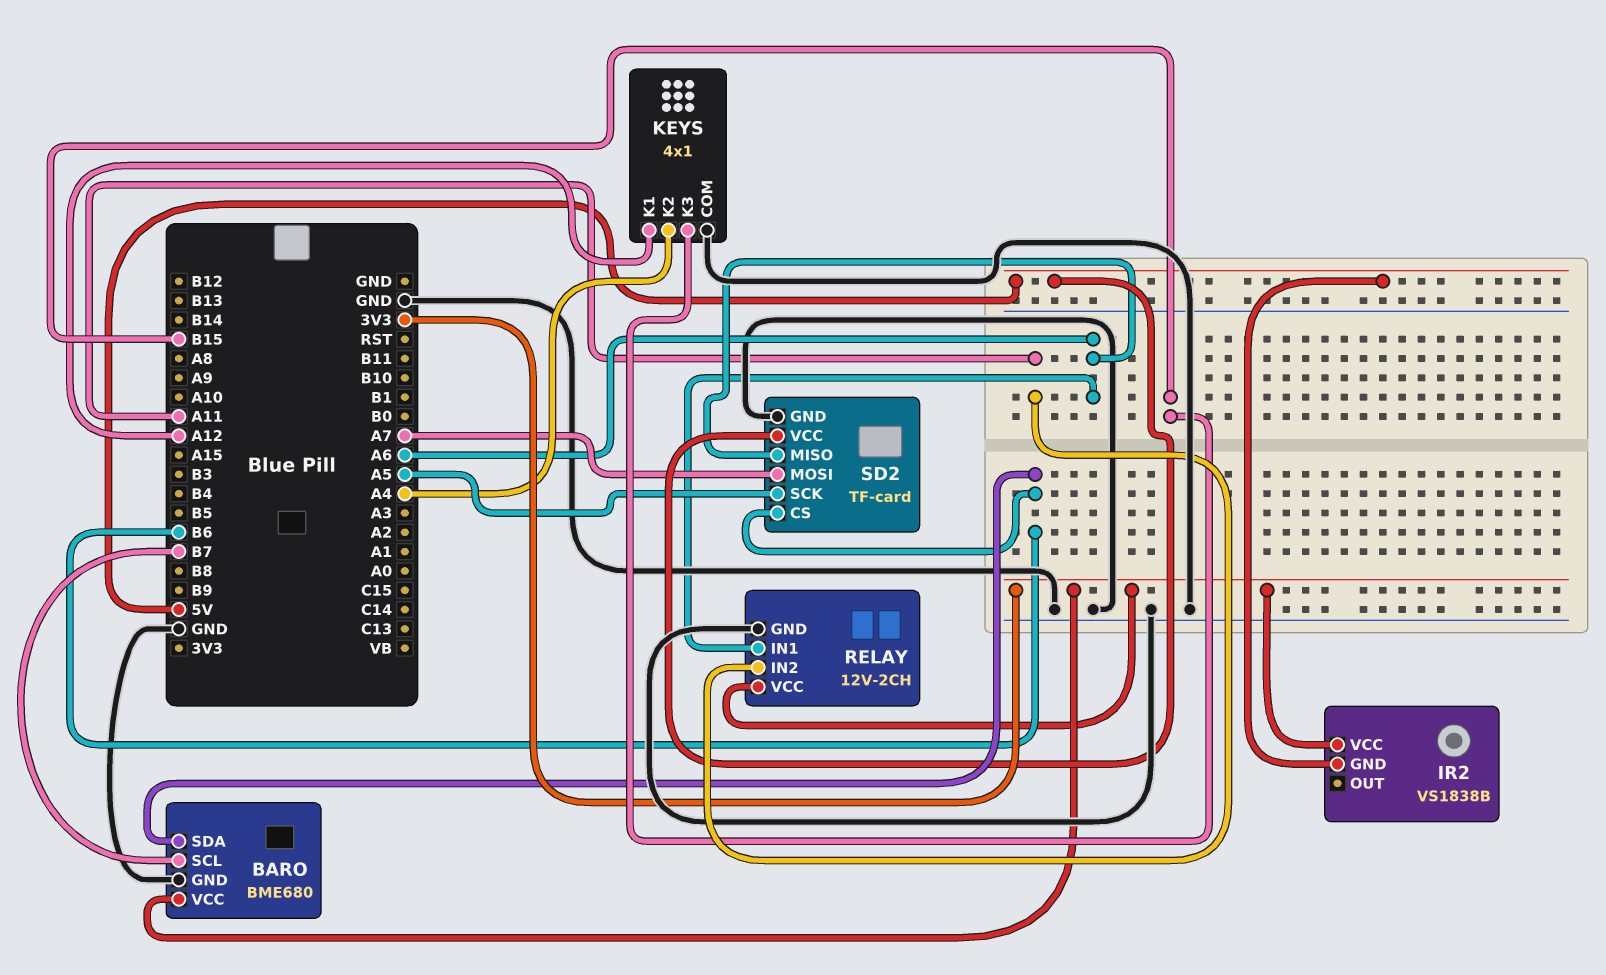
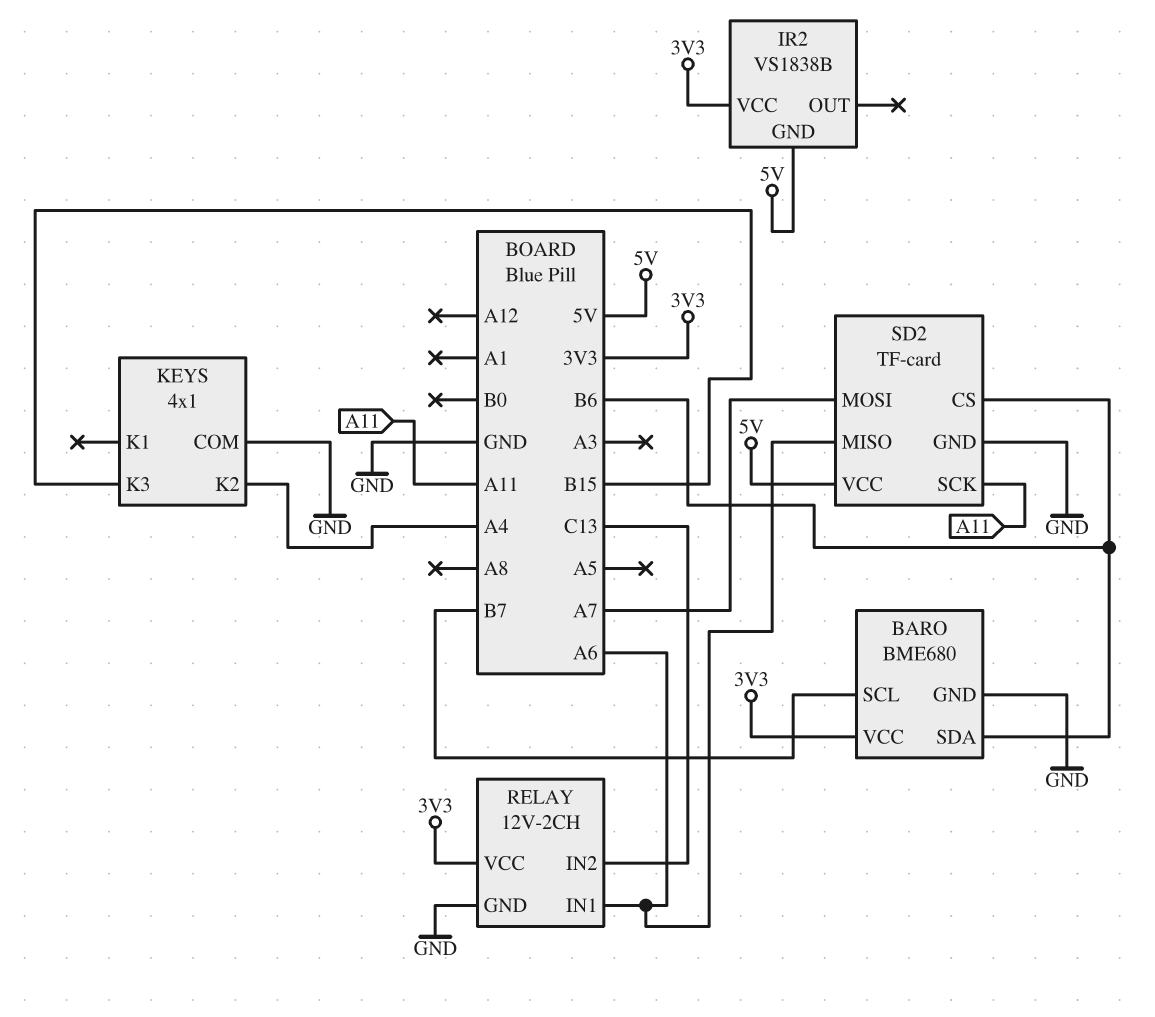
KEYS pin K1: A12 -> none
RELAY pin IN2: A11 -> C13
SD2 pin SCK: A5 -> A11

